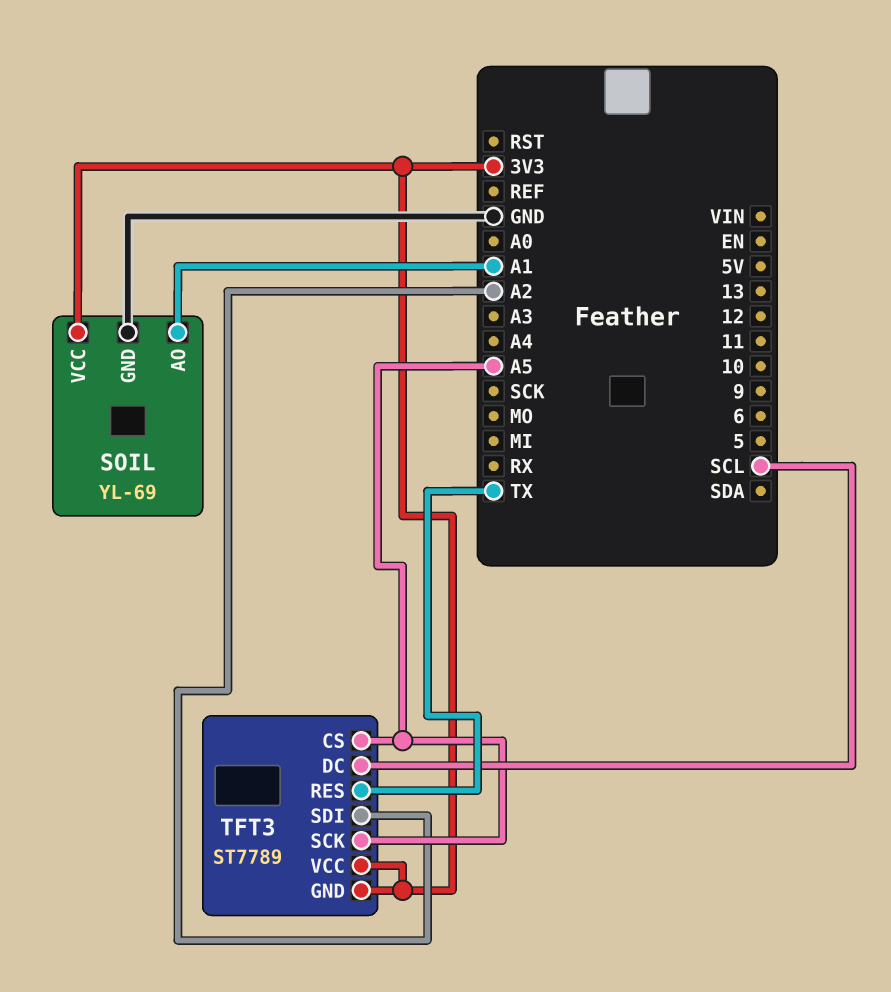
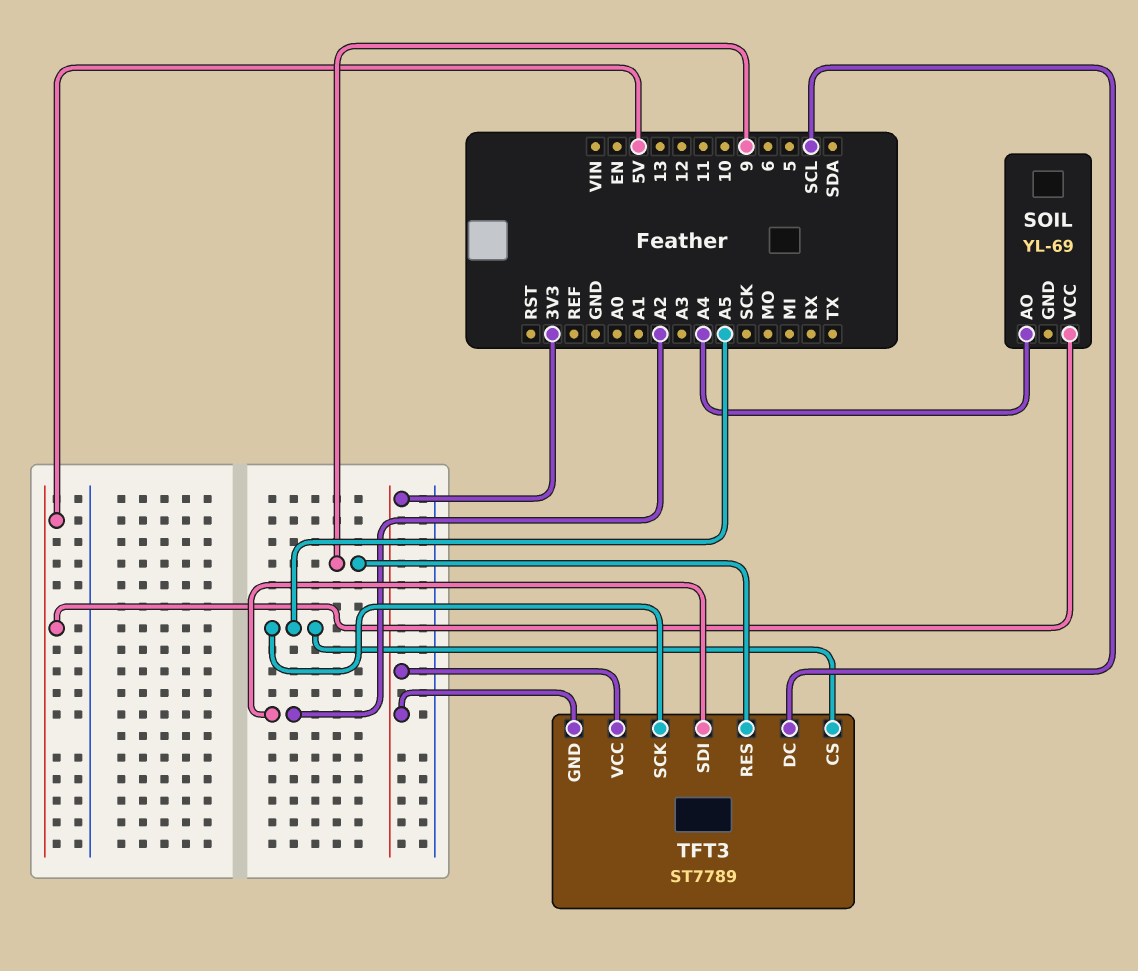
SOIL pin AO: A1 -> A4
SOIL pin GND: GND -> none
SOIL pin VCC: 3V3 -> 5V
TFT3 pin RES: TX -> 9

